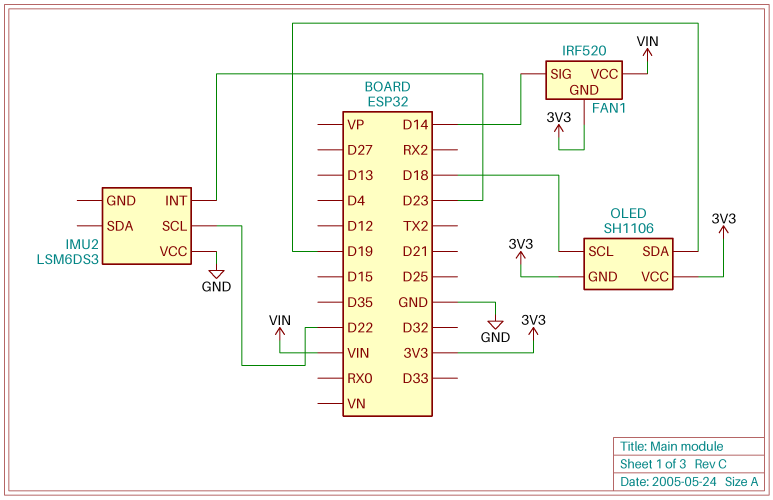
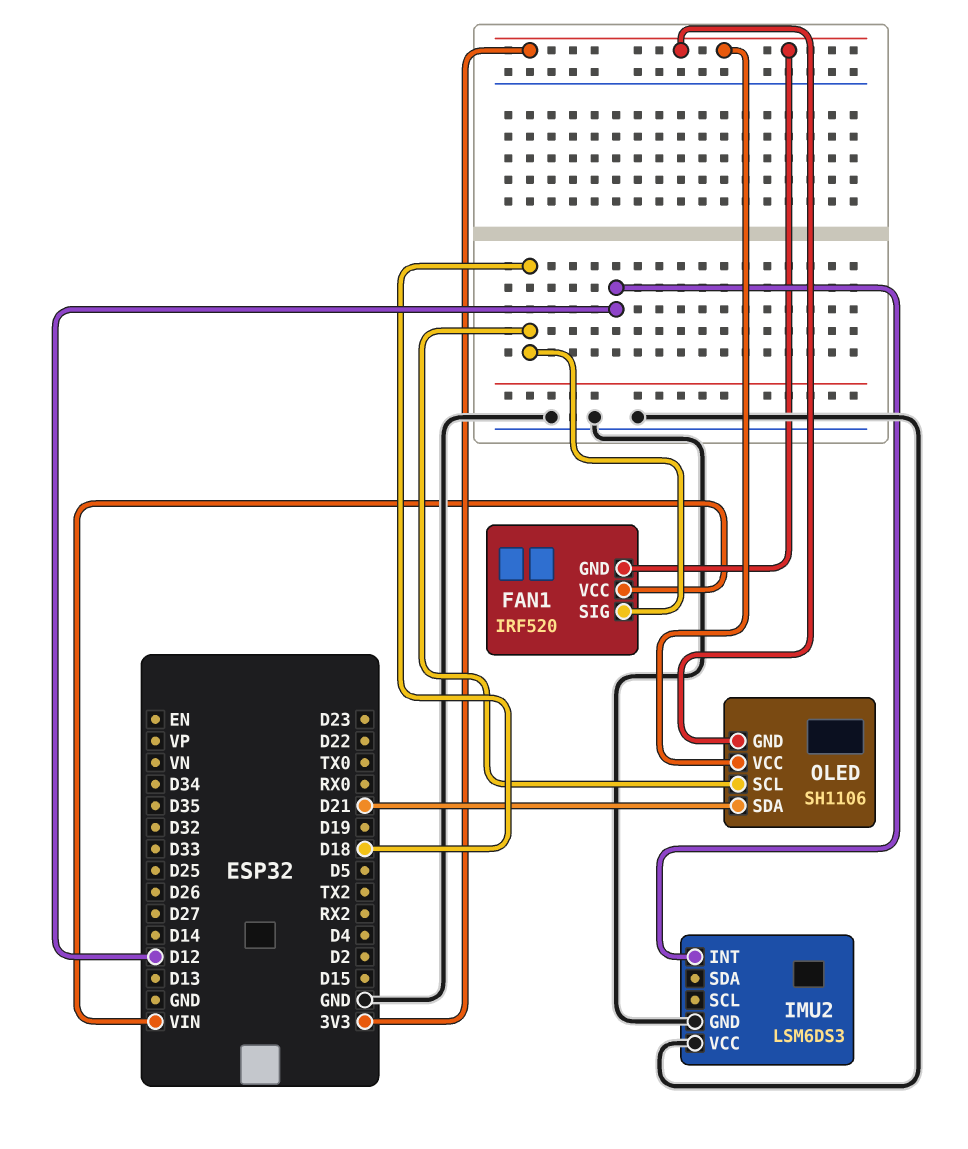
FAN1 pin SIG: D14 -> D18
IMU2 pin GND: none -> GND
IMU2 pin INT: D23 -> D12
IMU2 pin SCL: D22 -> none
OLED pin SDA: D19 -> D21

